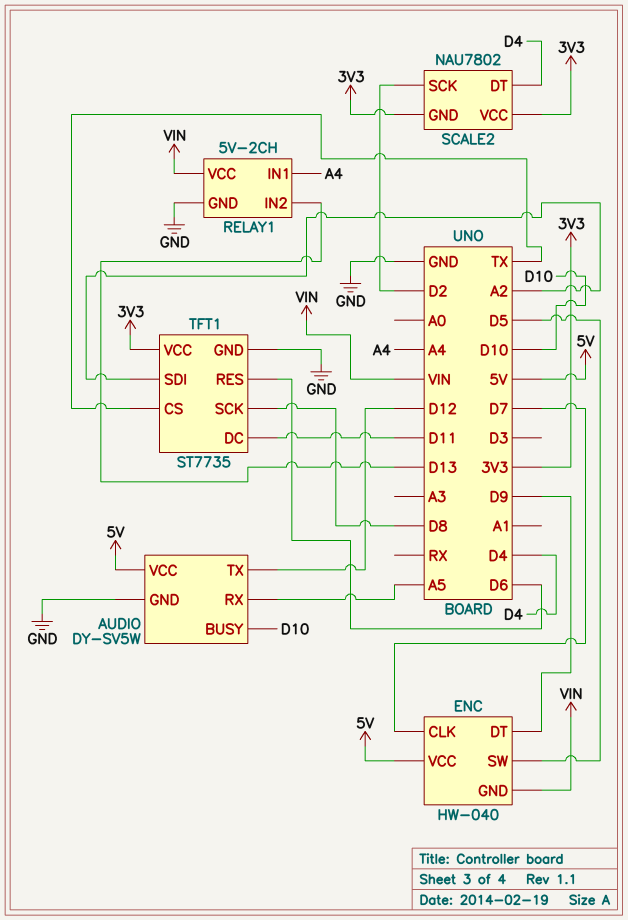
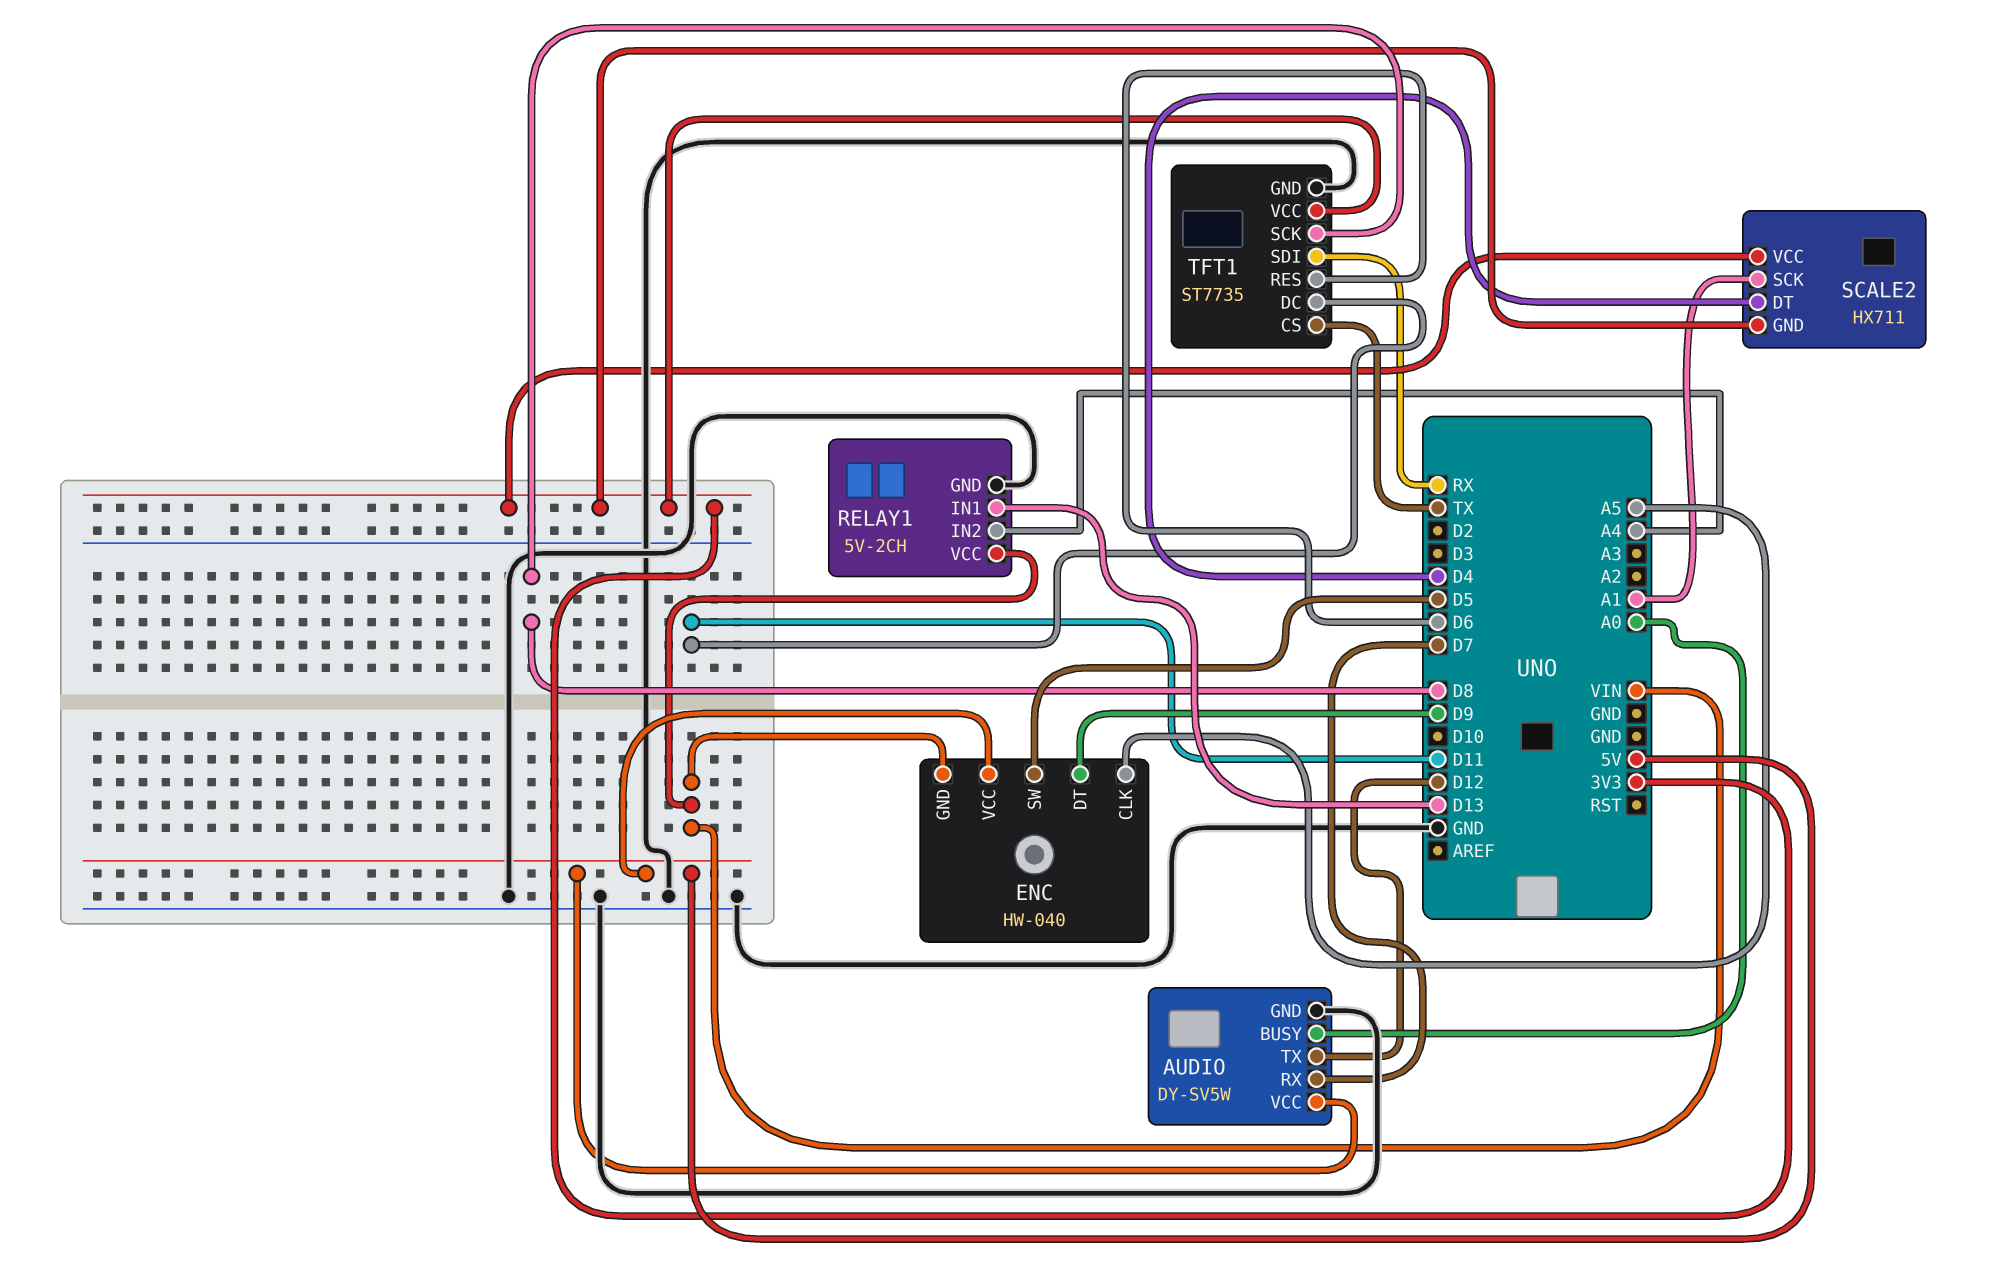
AUDIO pin BUSY: D10 -> A0
AUDIO pin RX: A5 -> D7
ENC pin CLK: D7 -> A5
RELAY1 pin IN1: A4 -> D13
RELAY1 pin IN2: D13 -> A4
SCALE2: NAU7802 -> HX711
SCALE2 pin SCK: D2 -> A1
TFT1 pin SDI: A2 -> RX

